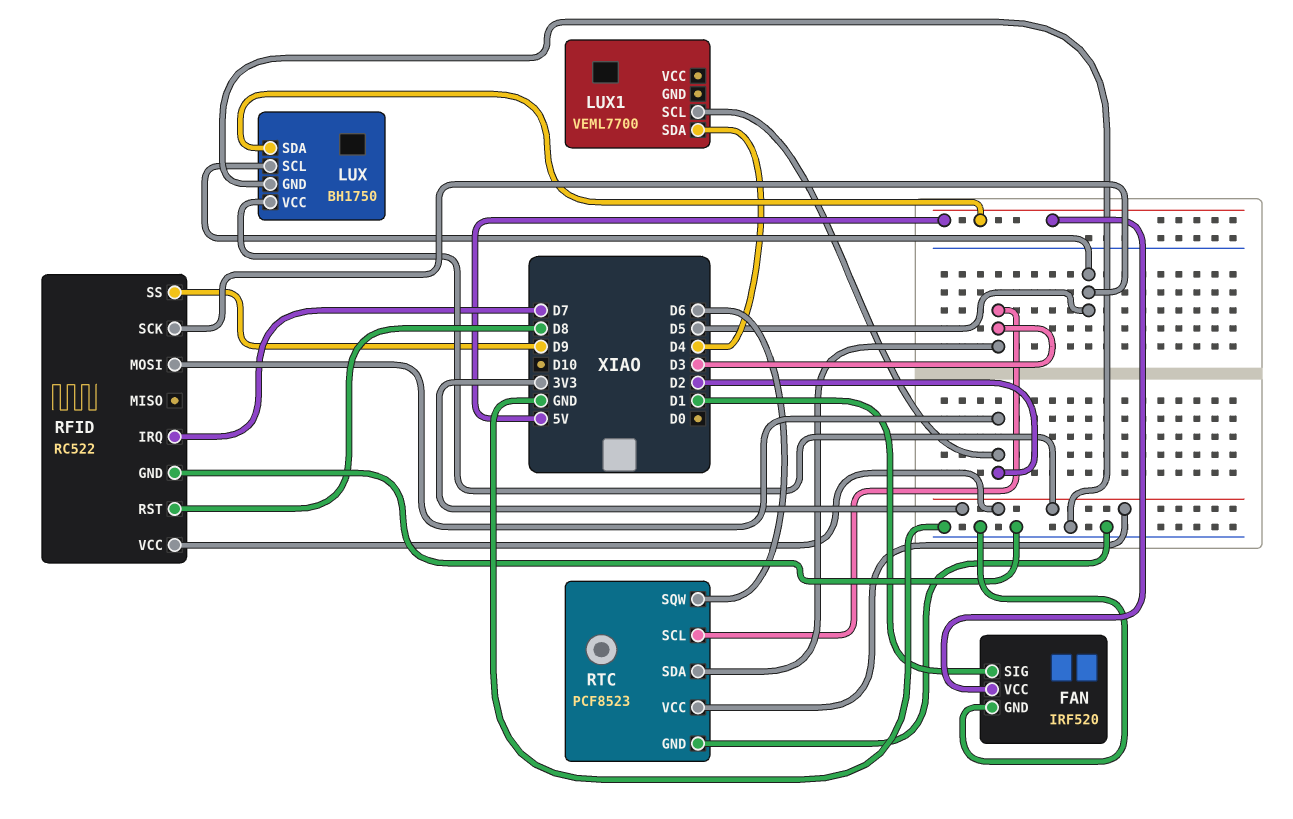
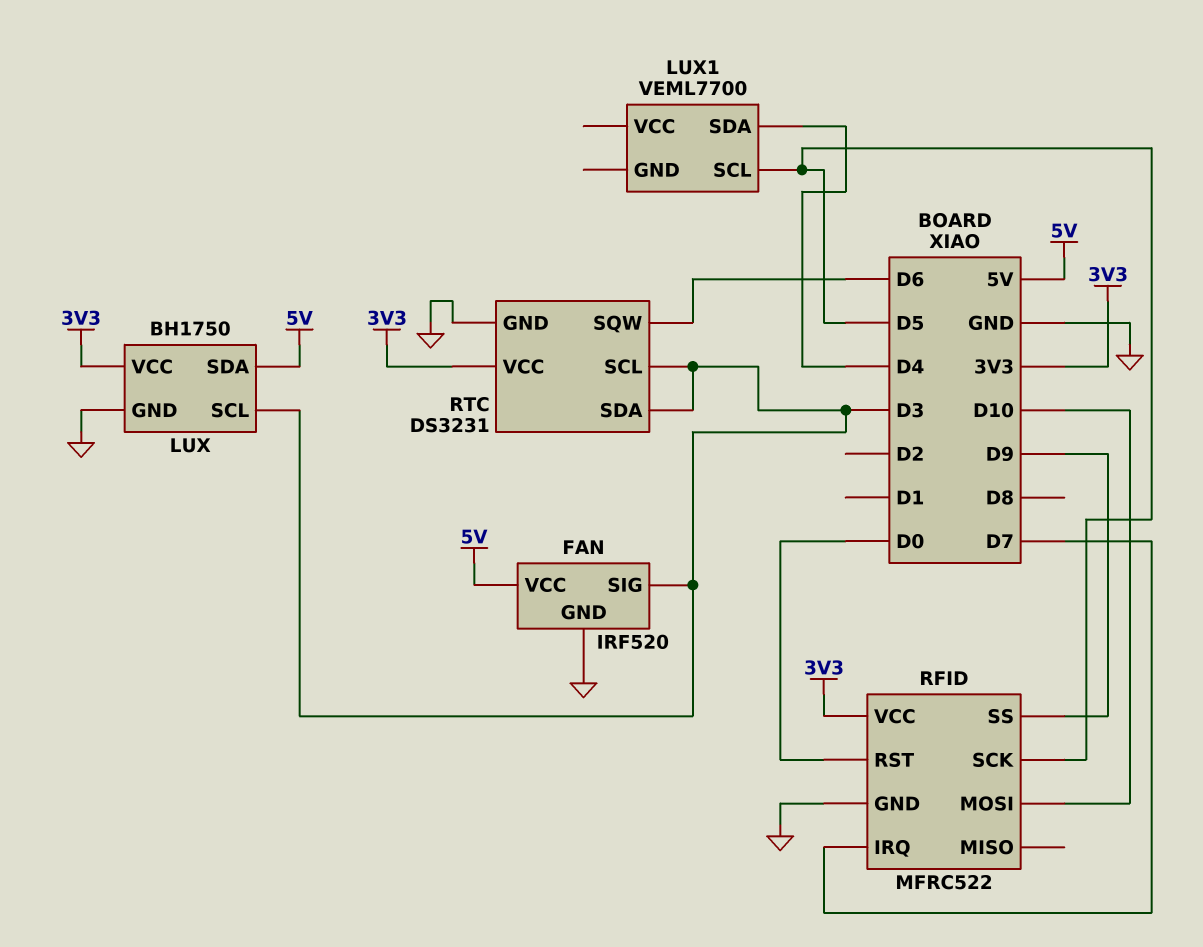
FAN pin SIG: D1 -> D3
LUX pin SCL: D5 -> D3
LUX1 pin SCL: D2 -> D5
RFID: RC522 -> MFRC522
RFID pin MOSI: D2 -> D10
RFID pin RST: D8 -> D0
RTC: PCF8523 -> DS3231

